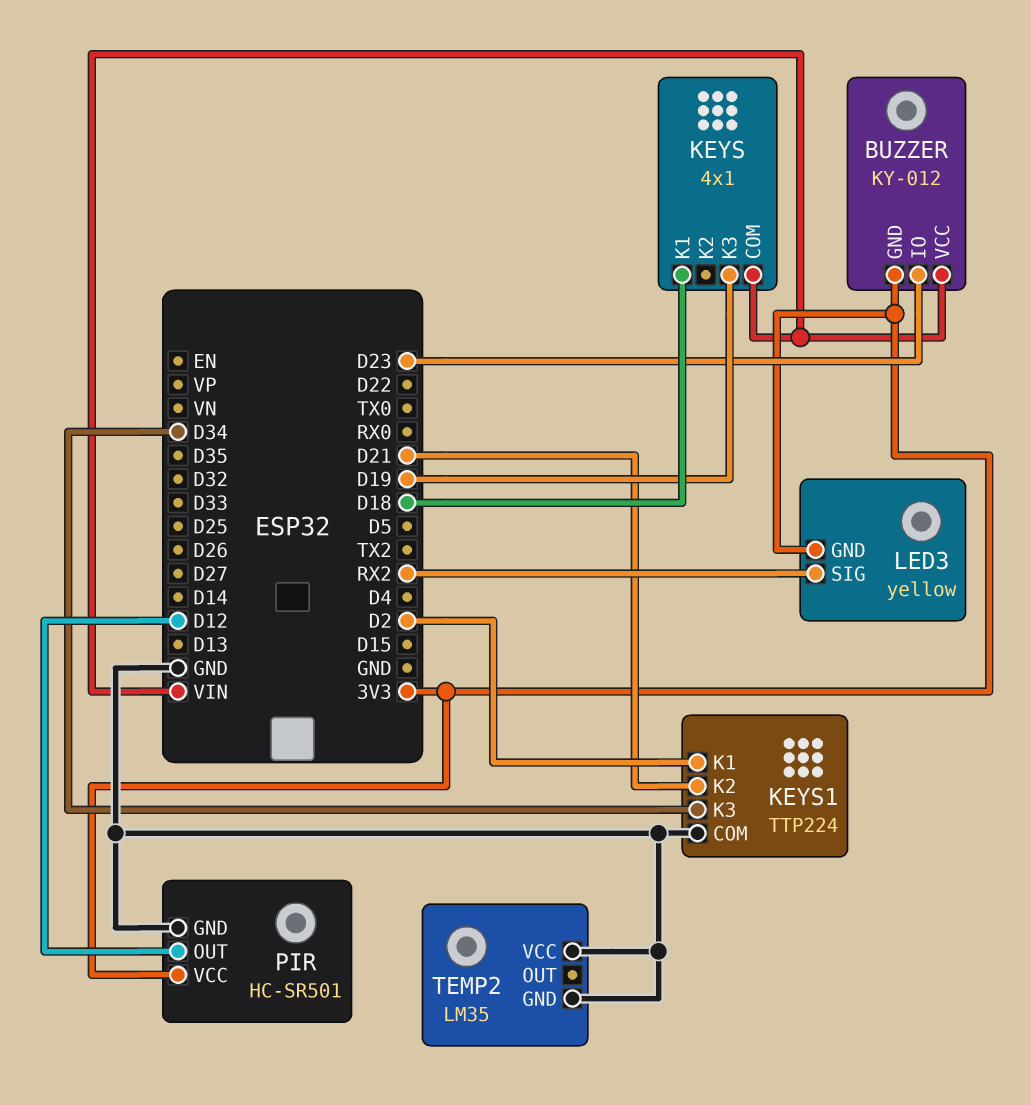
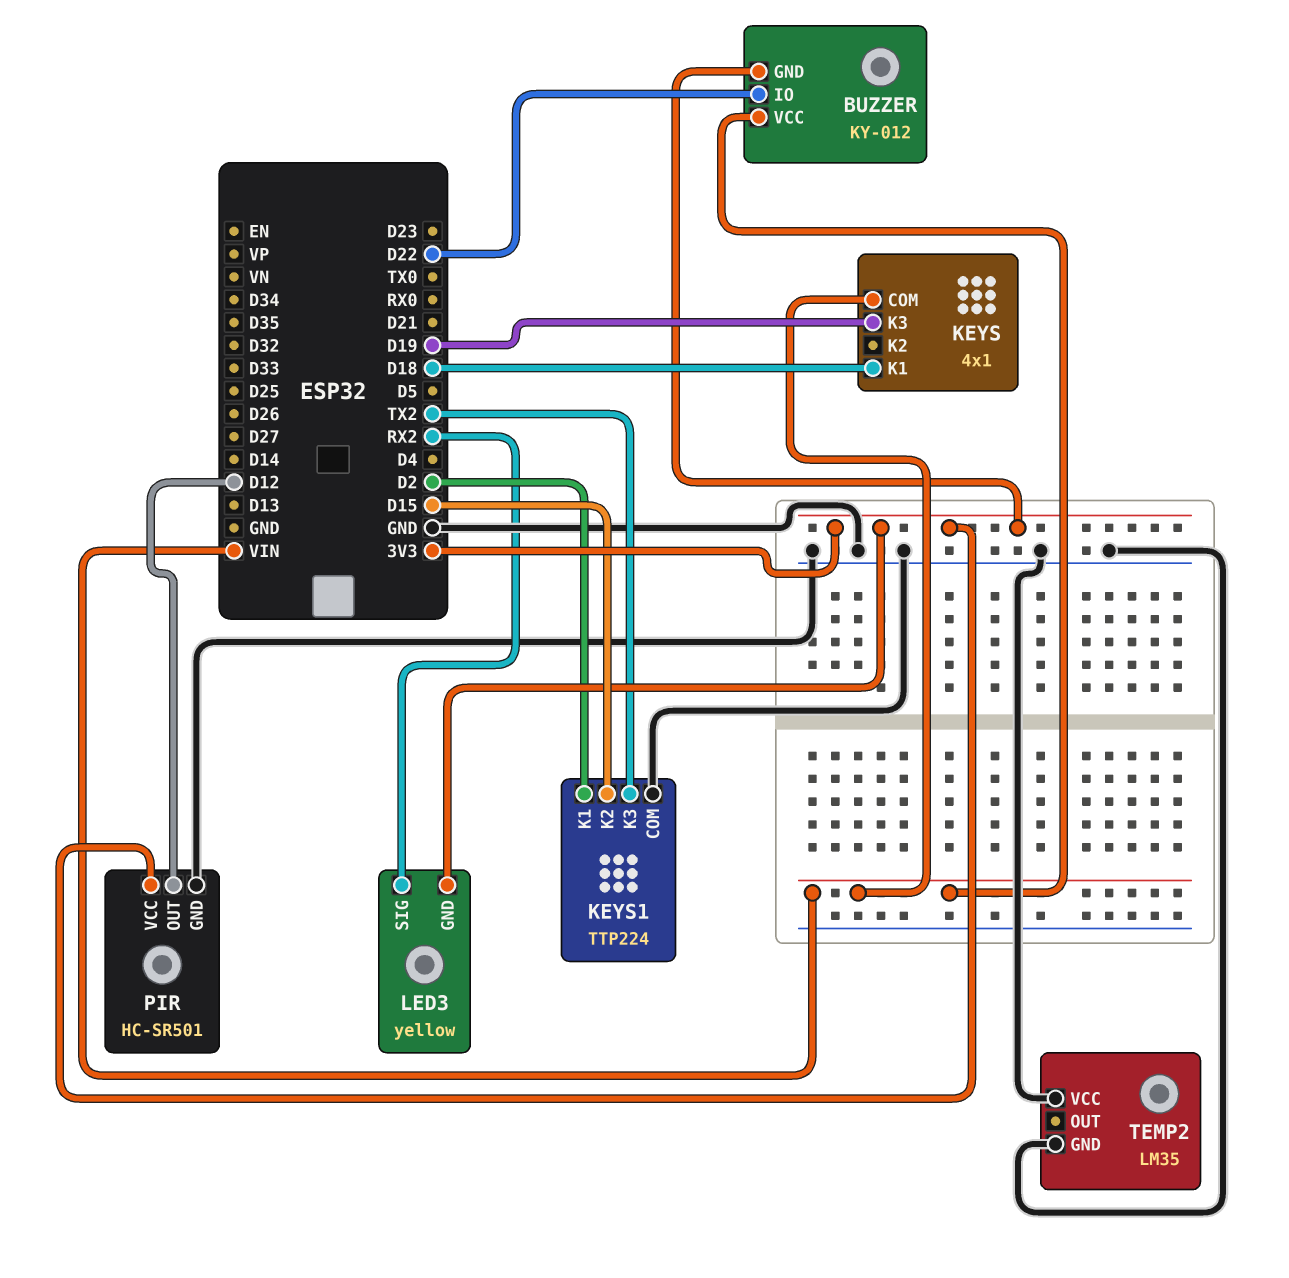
BUZZER pin IO: D23 -> D22
KEYS1 pin K2: D21 -> D15
KEYS1 pin K3: D34 -> TX2

